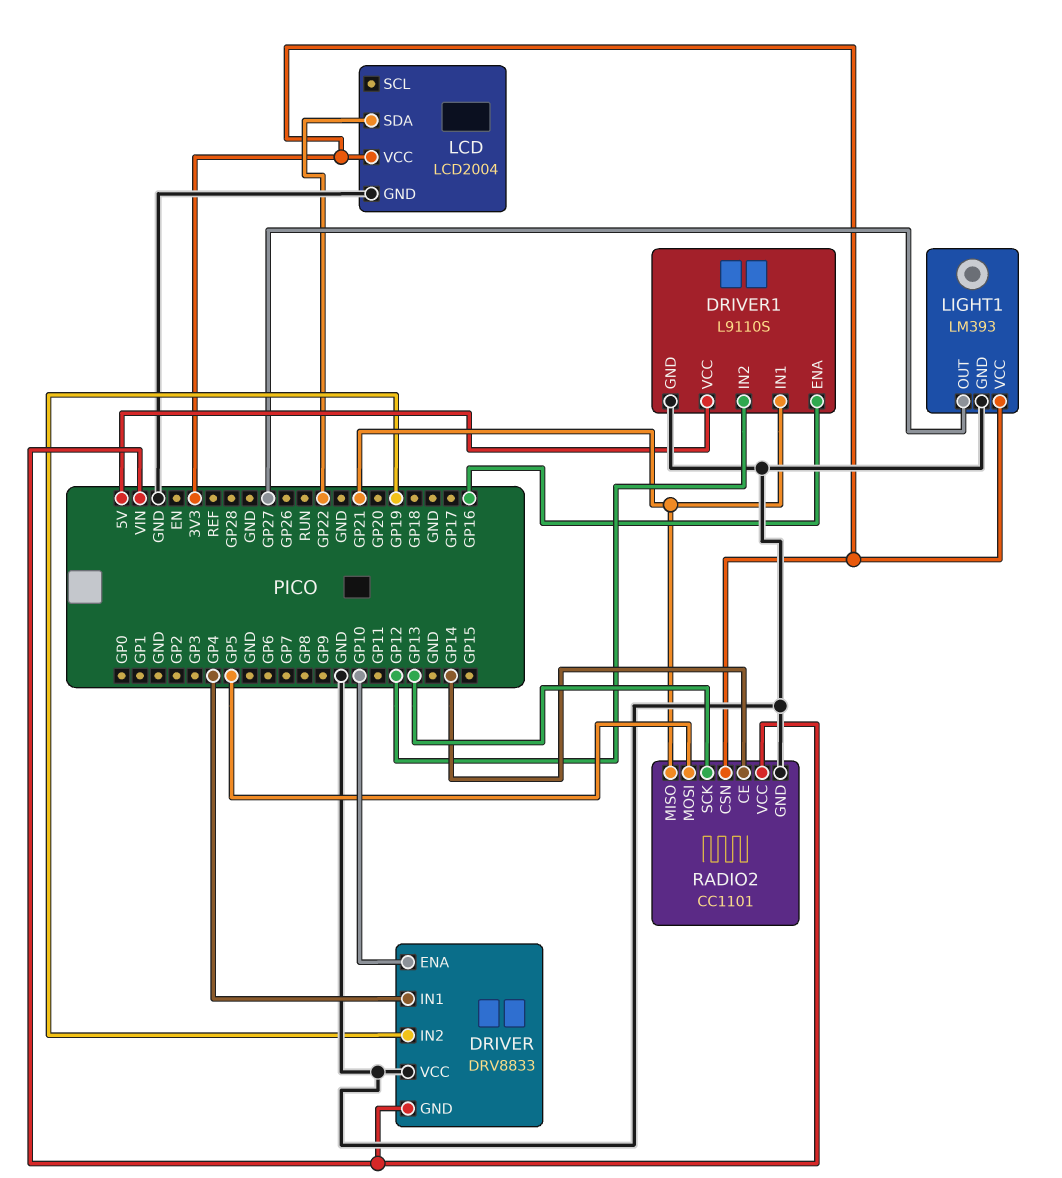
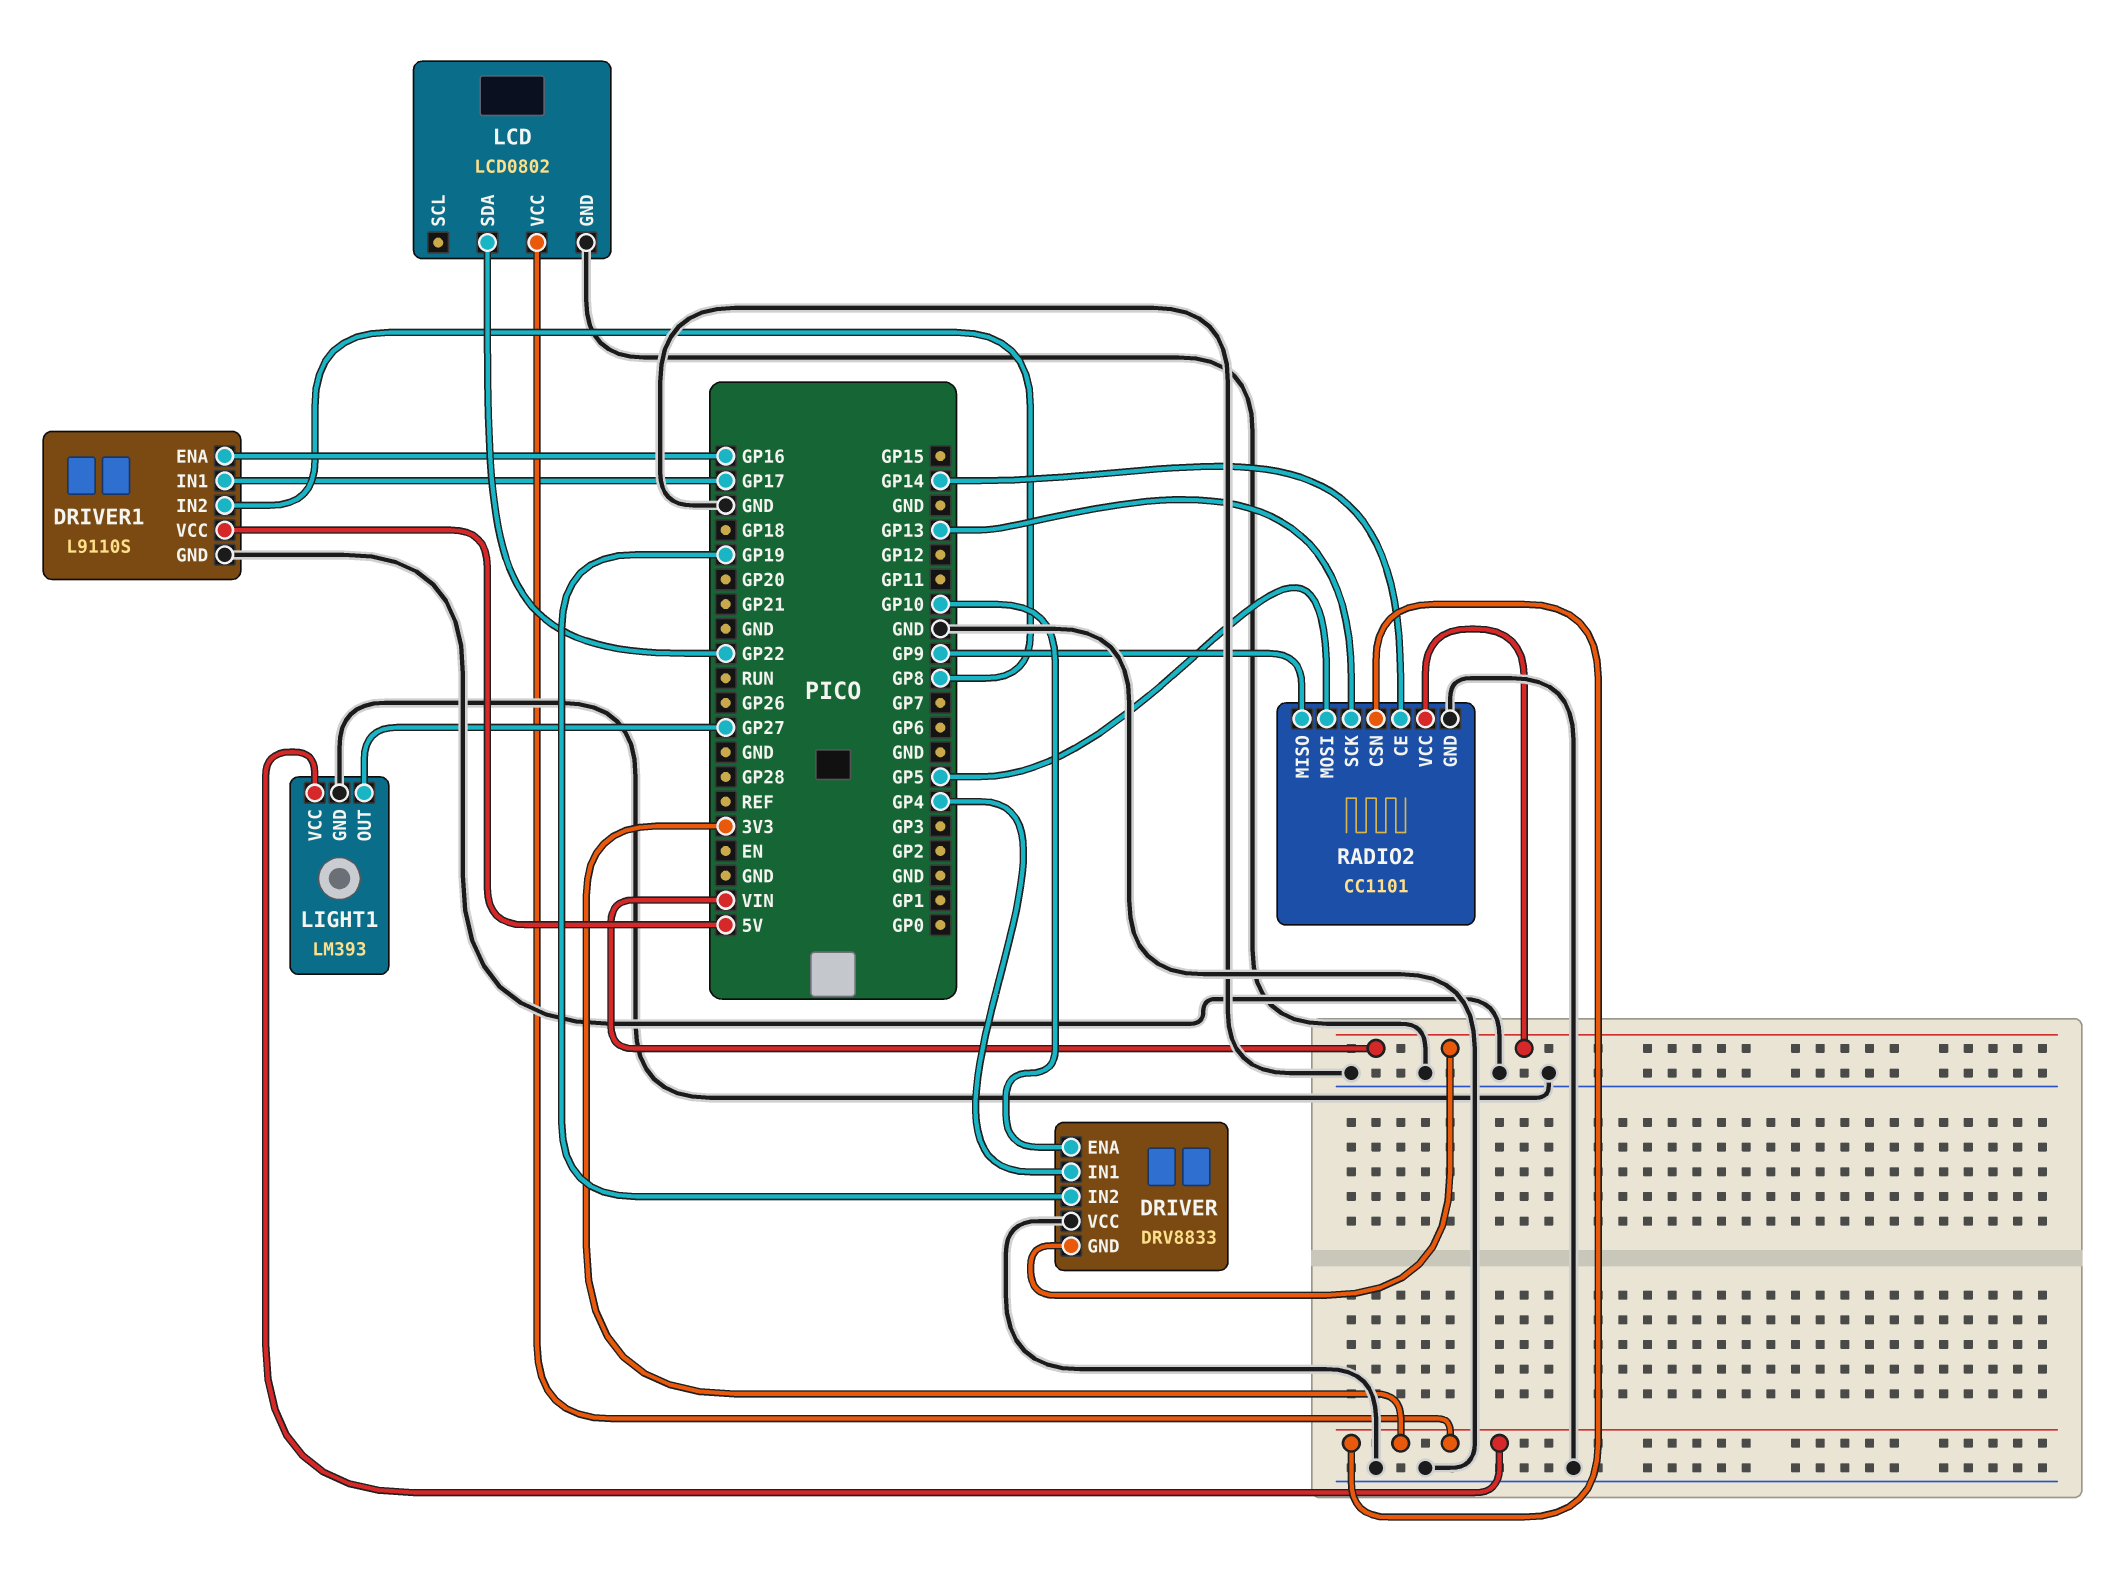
DRIVER1 pin IN1: GP21 -> GP17
DRIVER1 pin IN2: GP12 -> GP8
LCD: LCD2004 -> LCD0802
RADIO2 pin MISO: GP21 -> GP9

